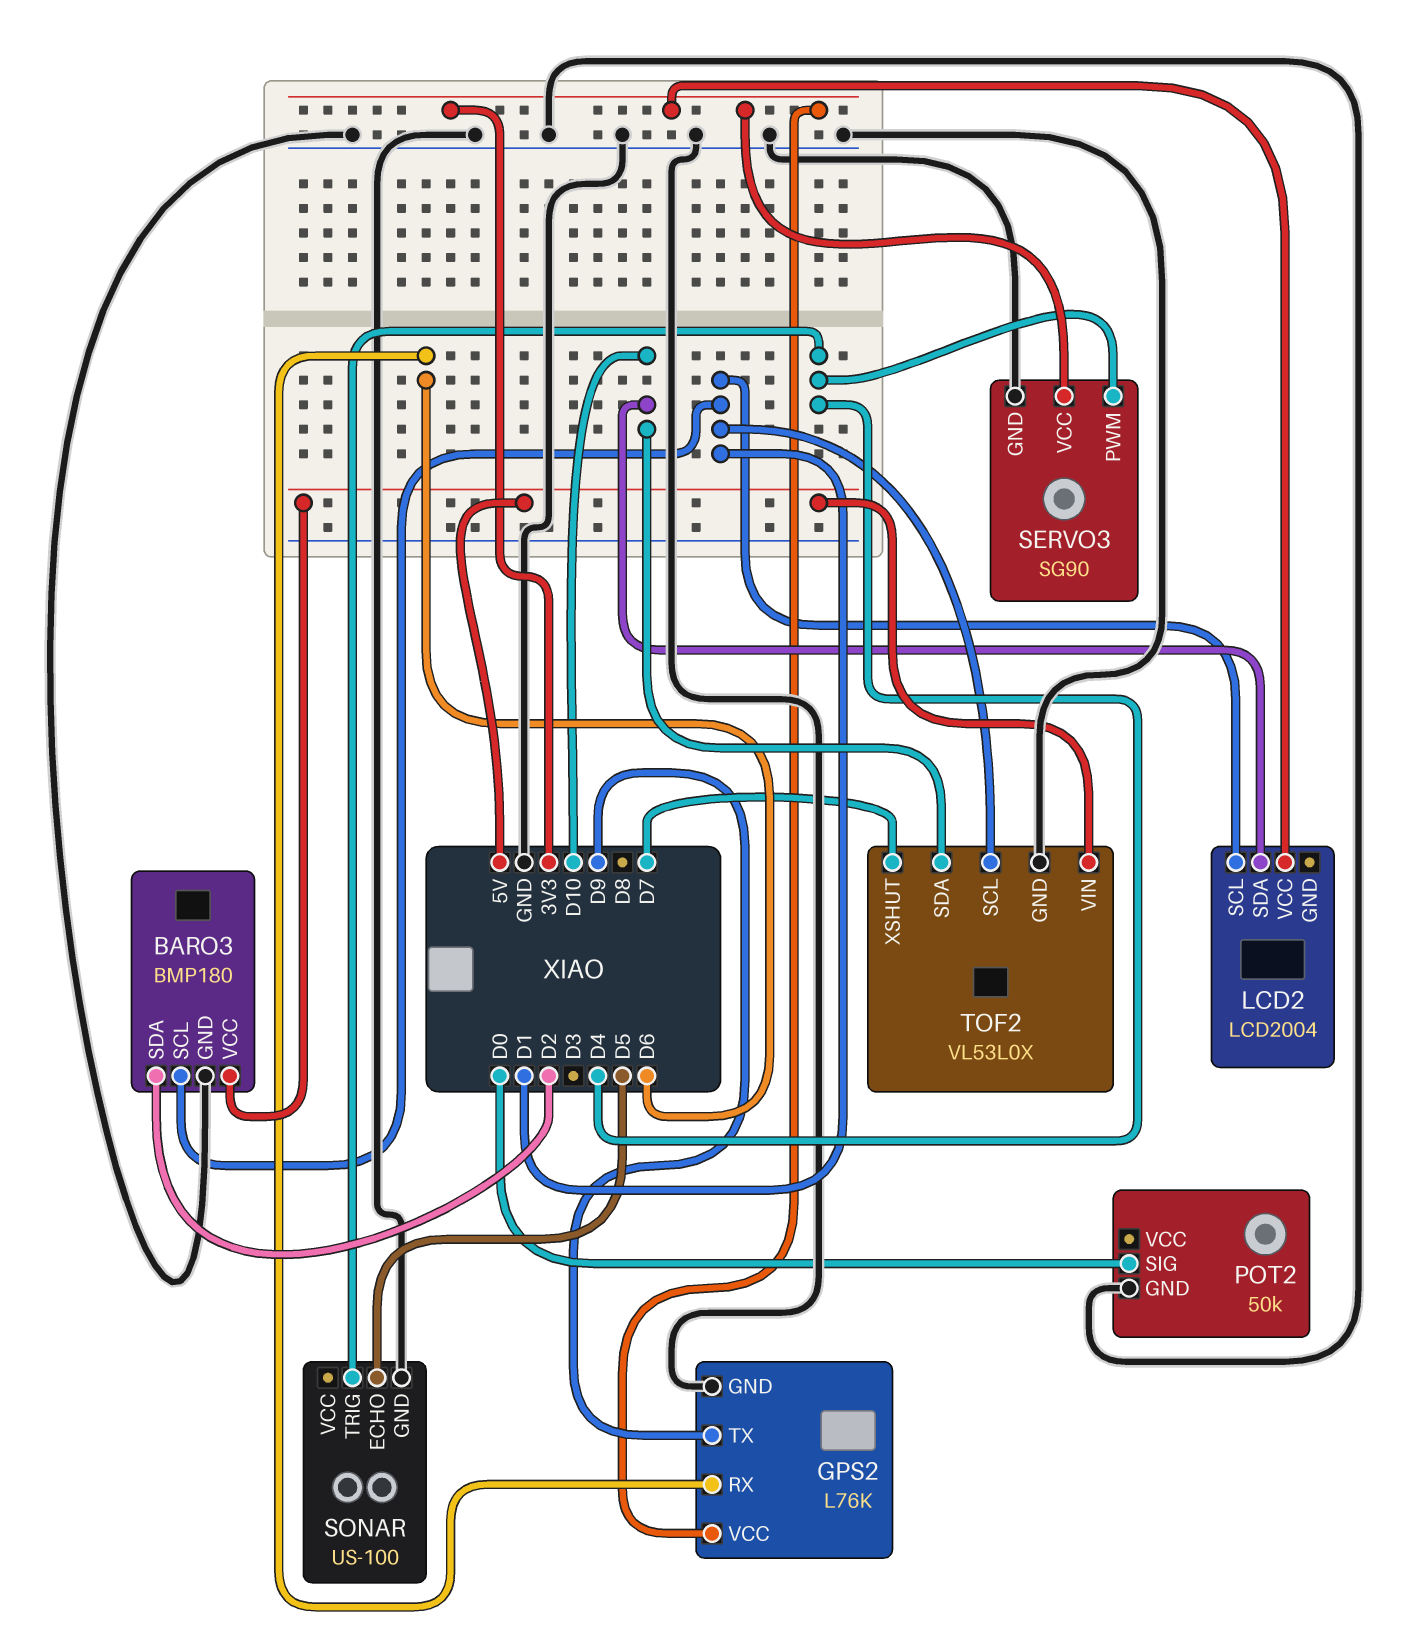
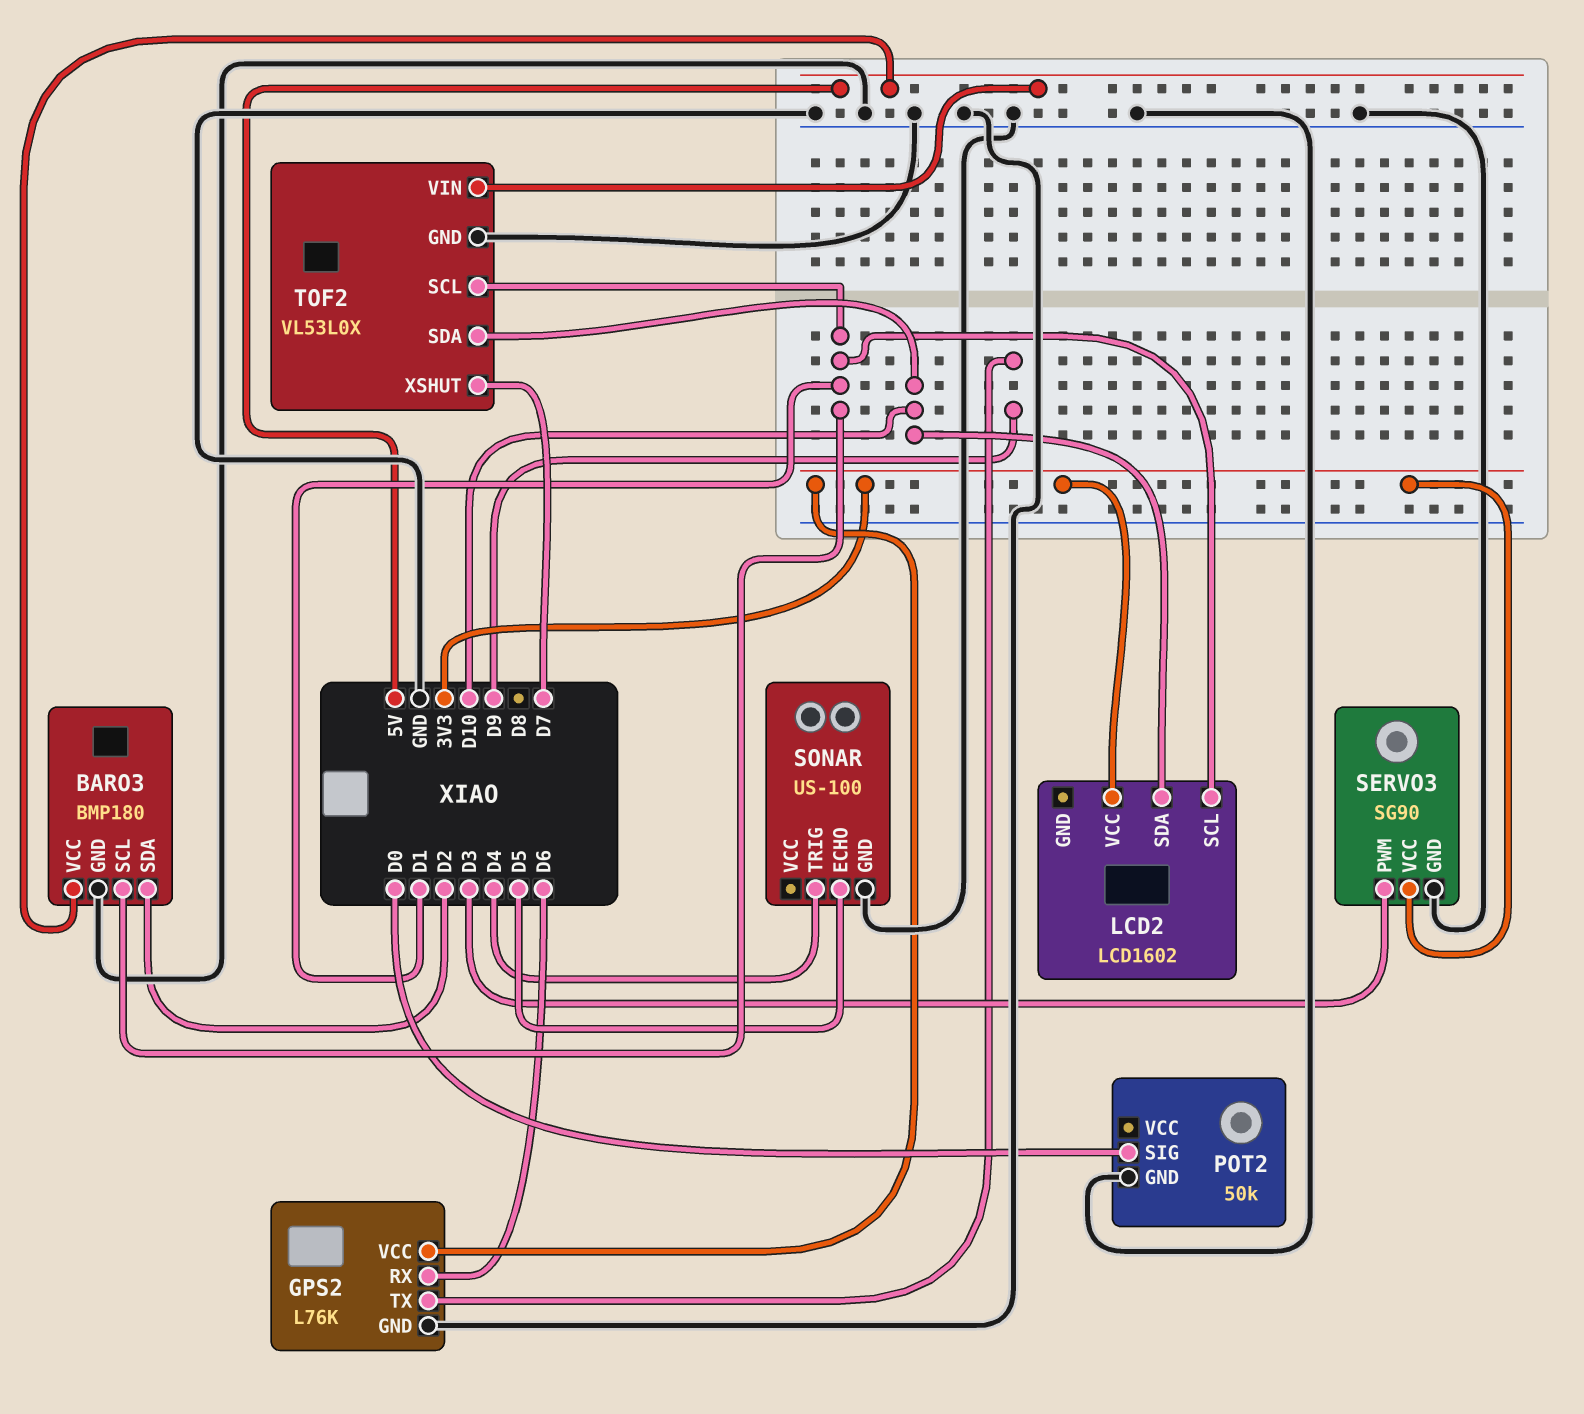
LCD2: LCD2004 -> LCD1602
SERVO3 pin PWM: D4 -> D3

